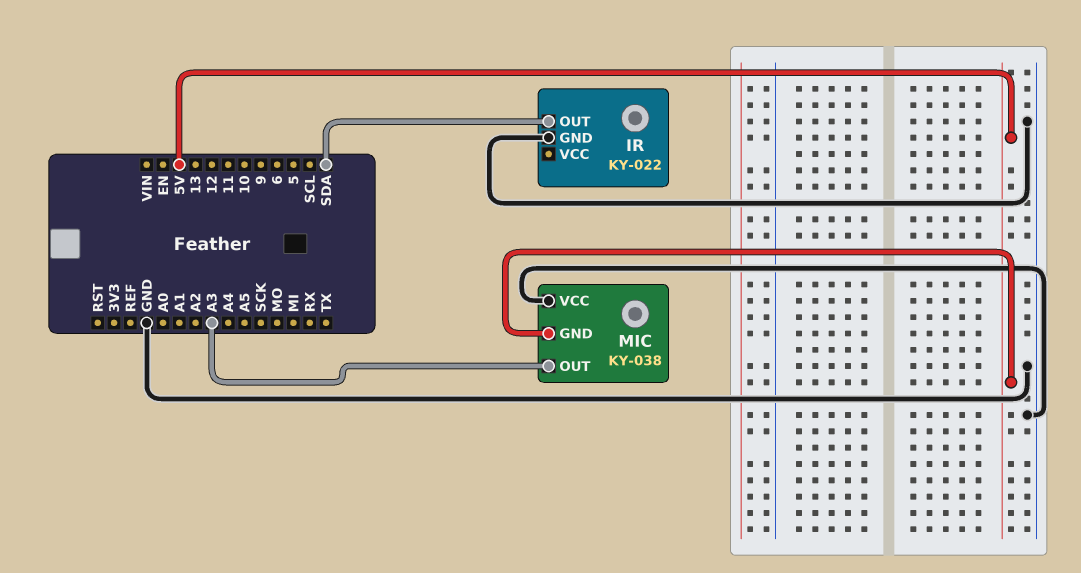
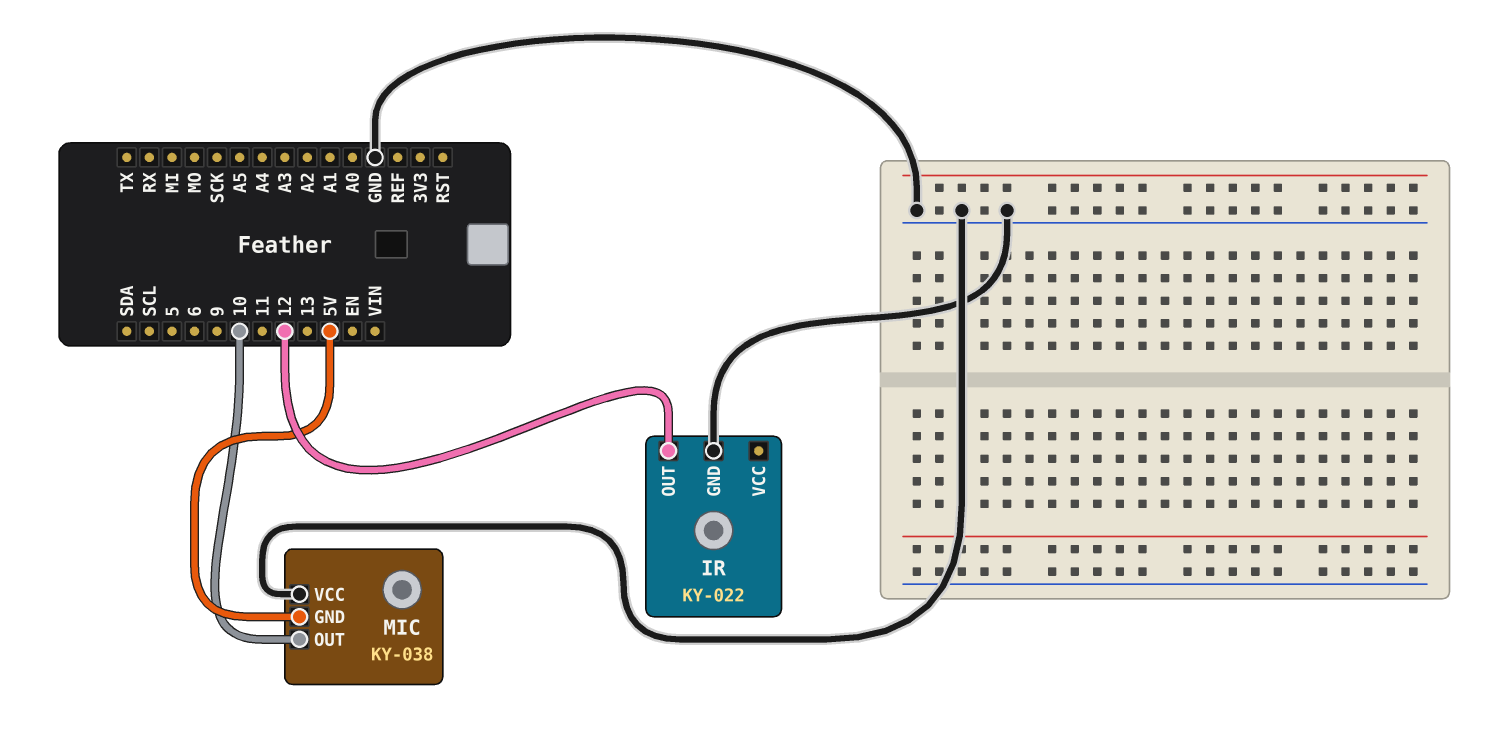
IR pin OUT: SDA -> 12
MIC pin OUT: A3 -> 10

